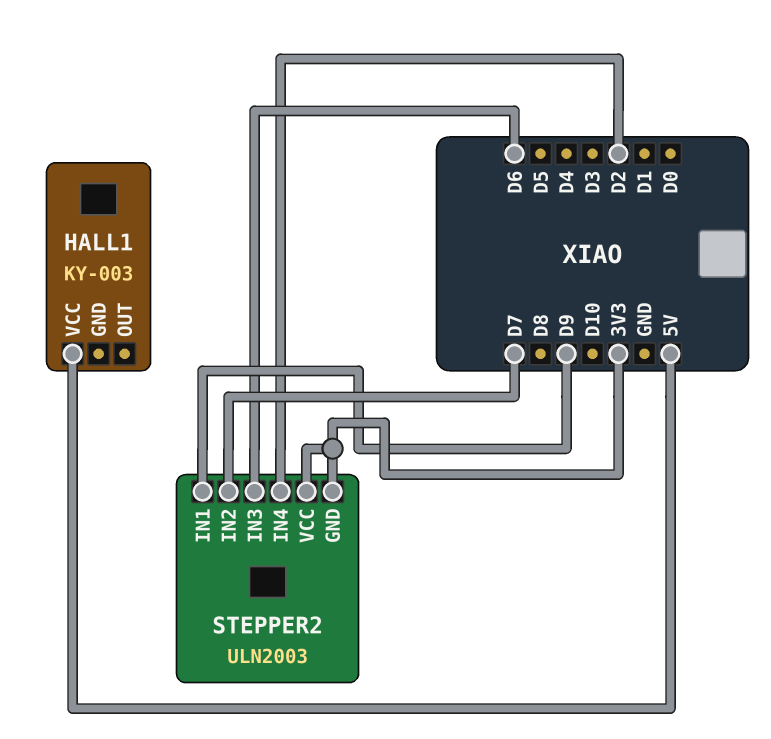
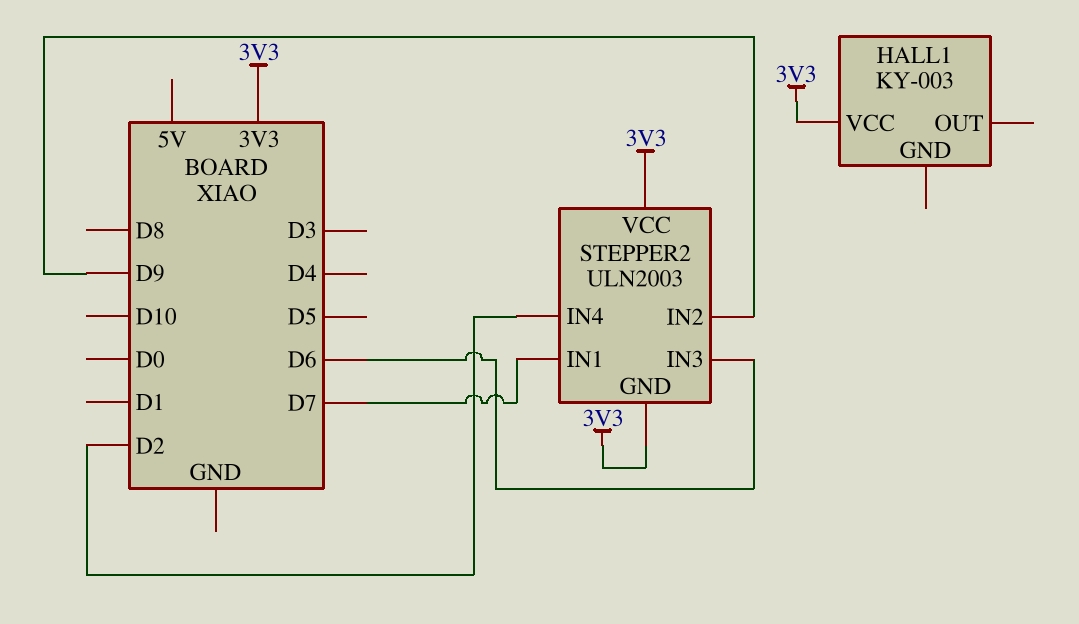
HALL1 pin VCC: 5V -> 3V3
STEPPER2 pin IN1: D9 -> D7
STEPPER2 pin IN2: D7 -> D9

